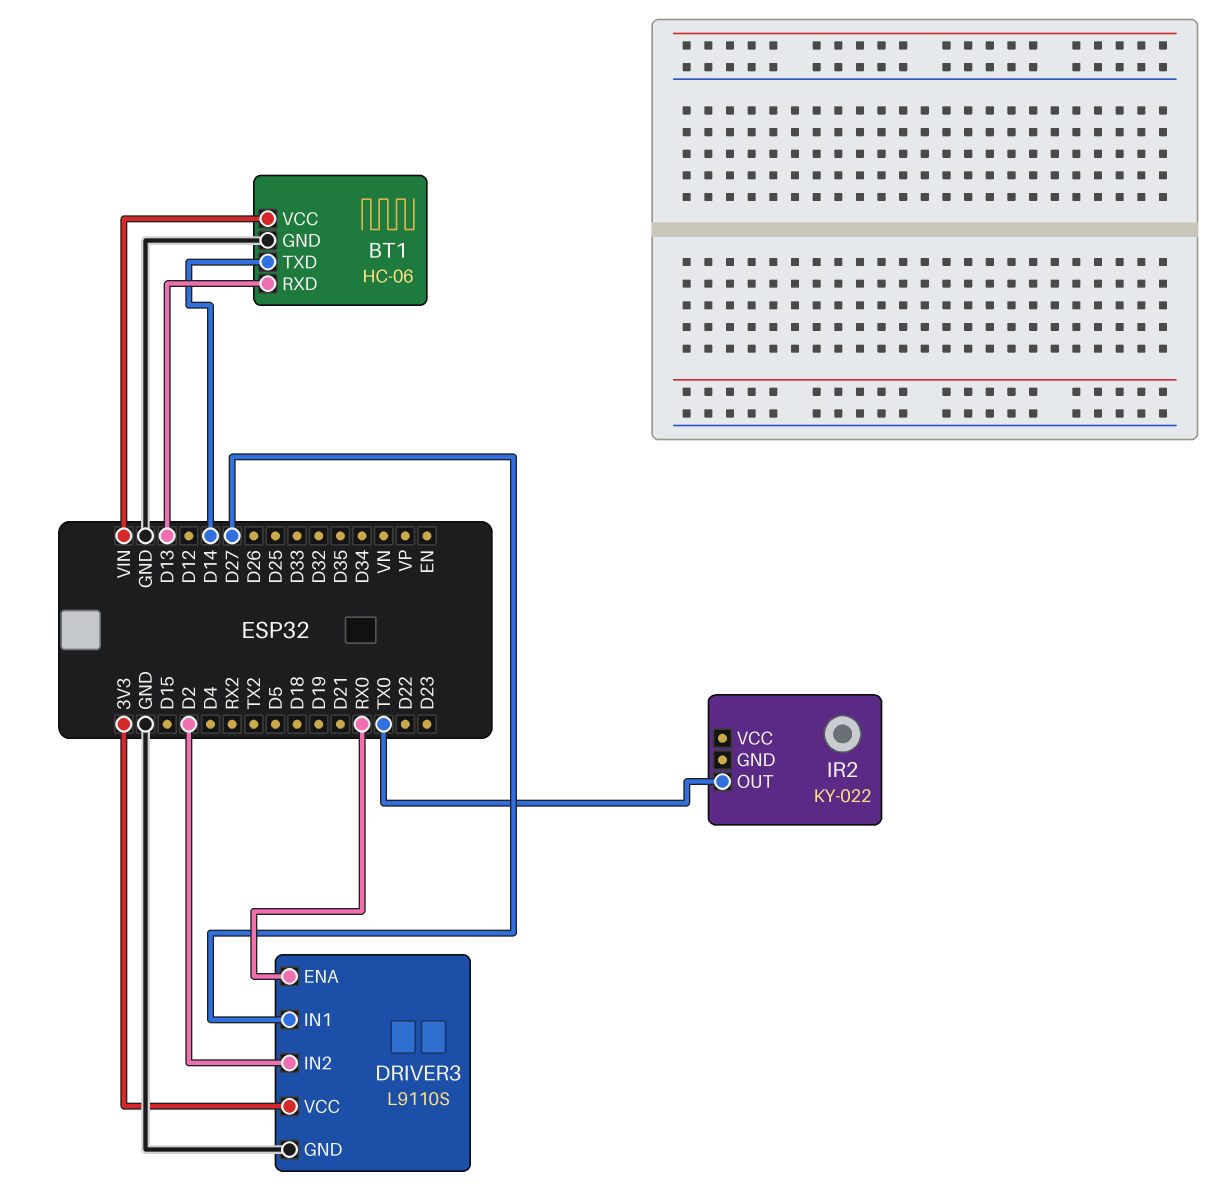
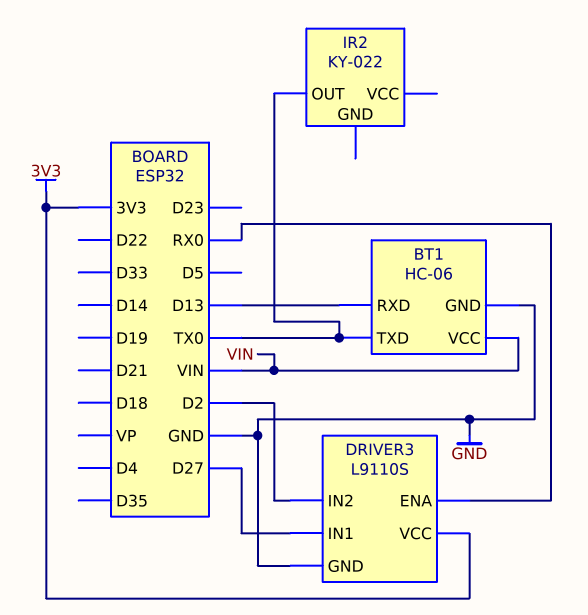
BT1 pin TXD: D14 -> TX0

